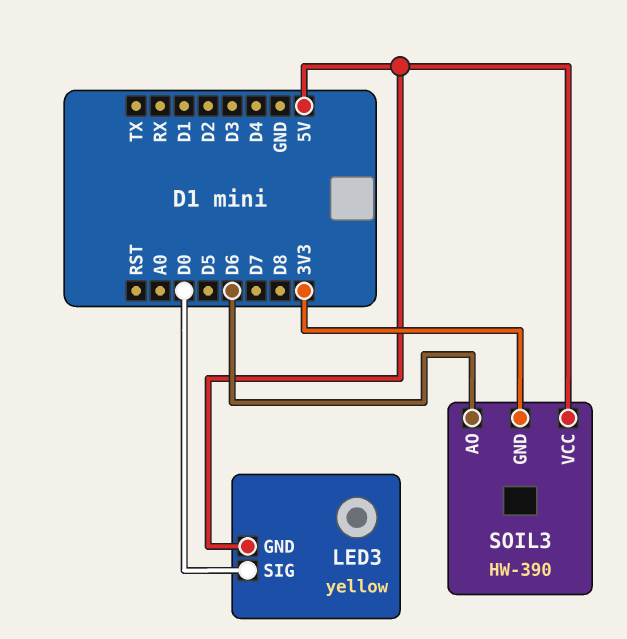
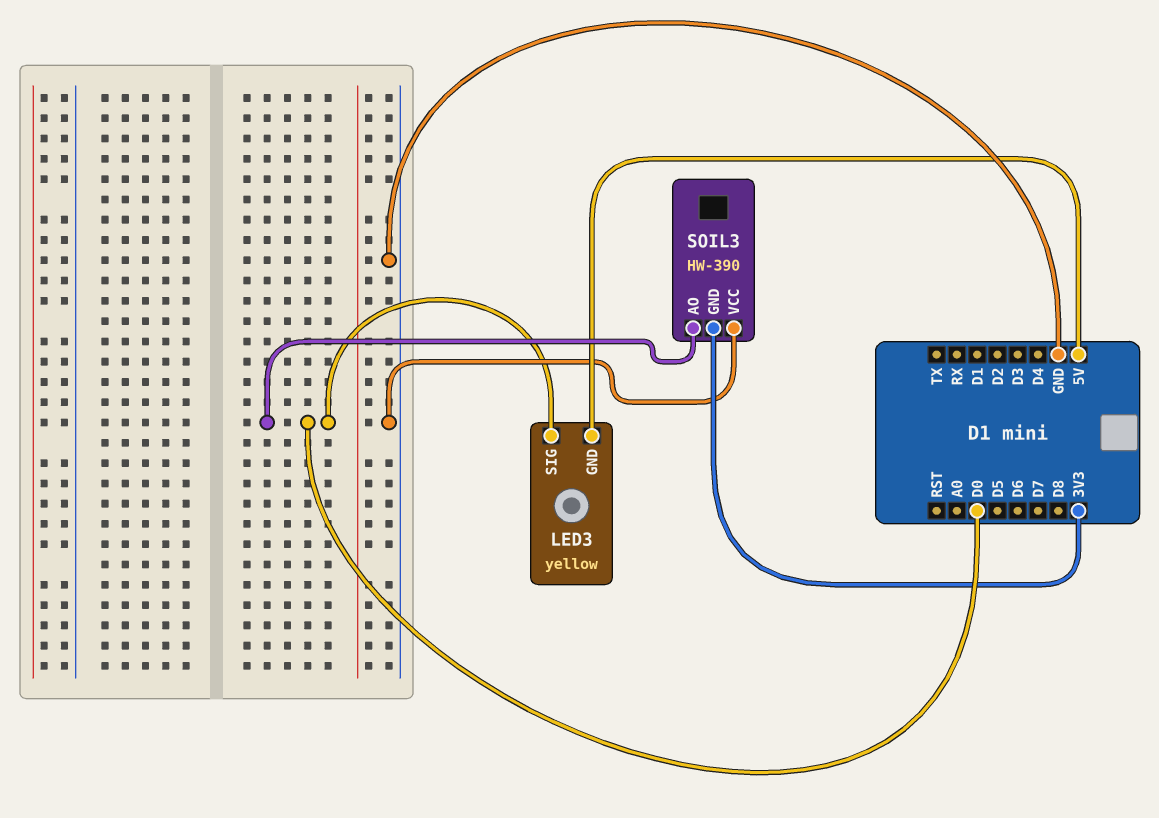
SOIL3 pin AO: D6 -> D0
SOIL3 pin VCC: 5V -> GND

